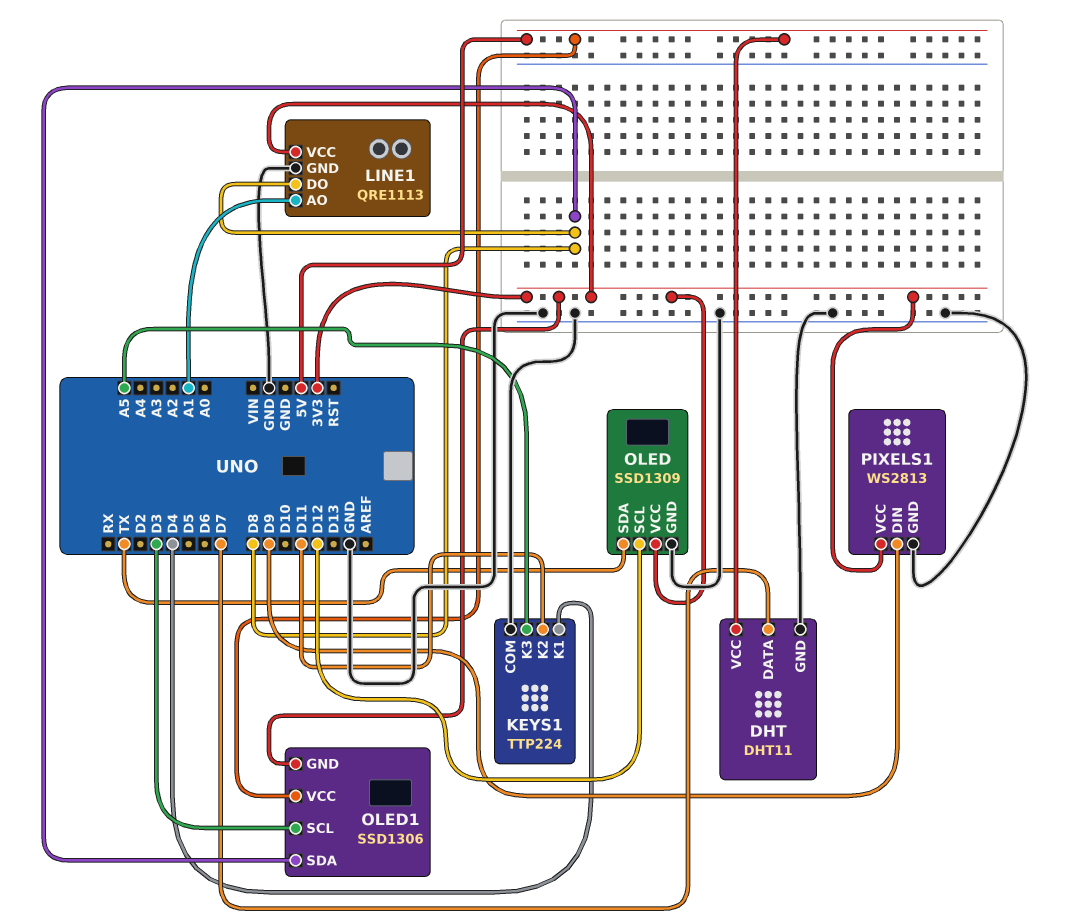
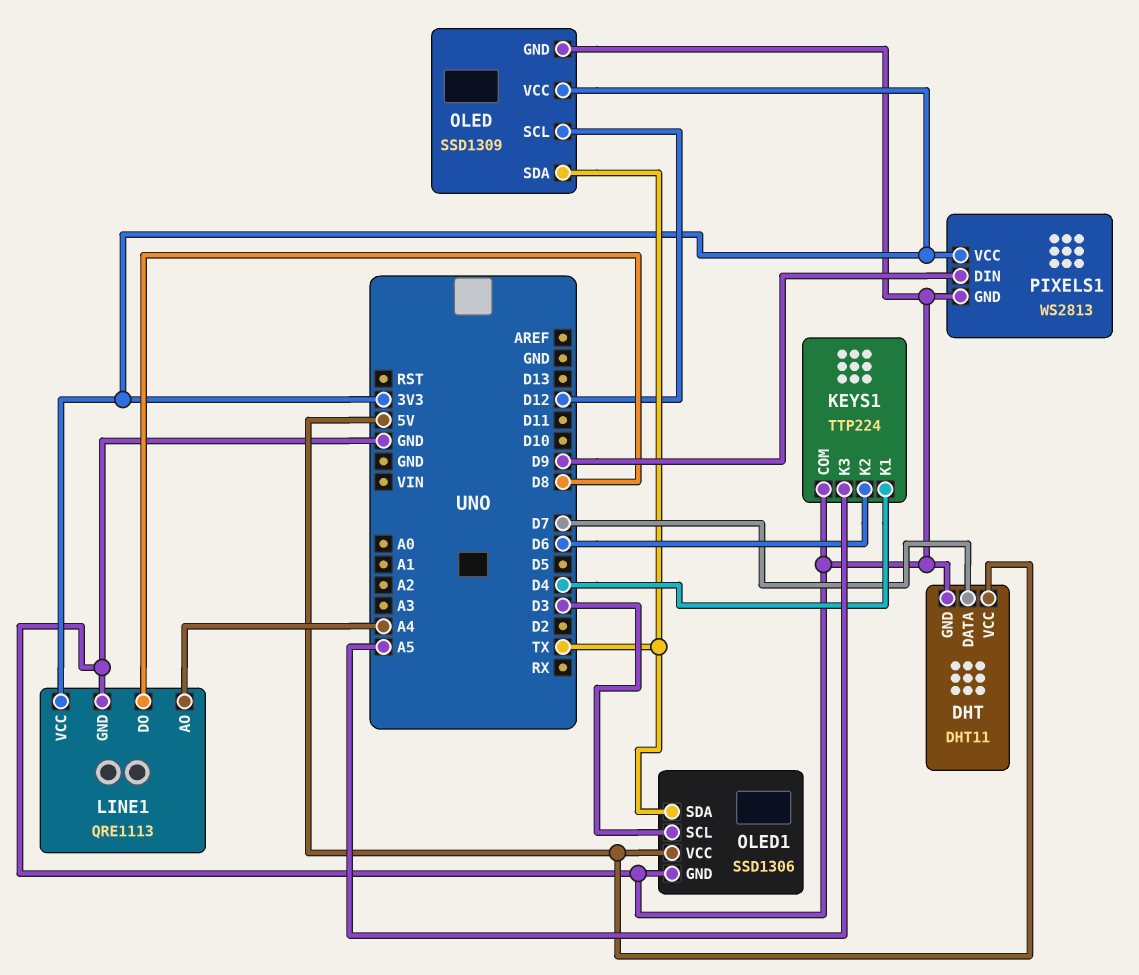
KEYS1 pin K2: D11 -> D6
LINE1 pin AO: A1 -> A4
OLED1 pin GND: 3V3 -> GND
OLED1 pin SDA: D8 -> TX

